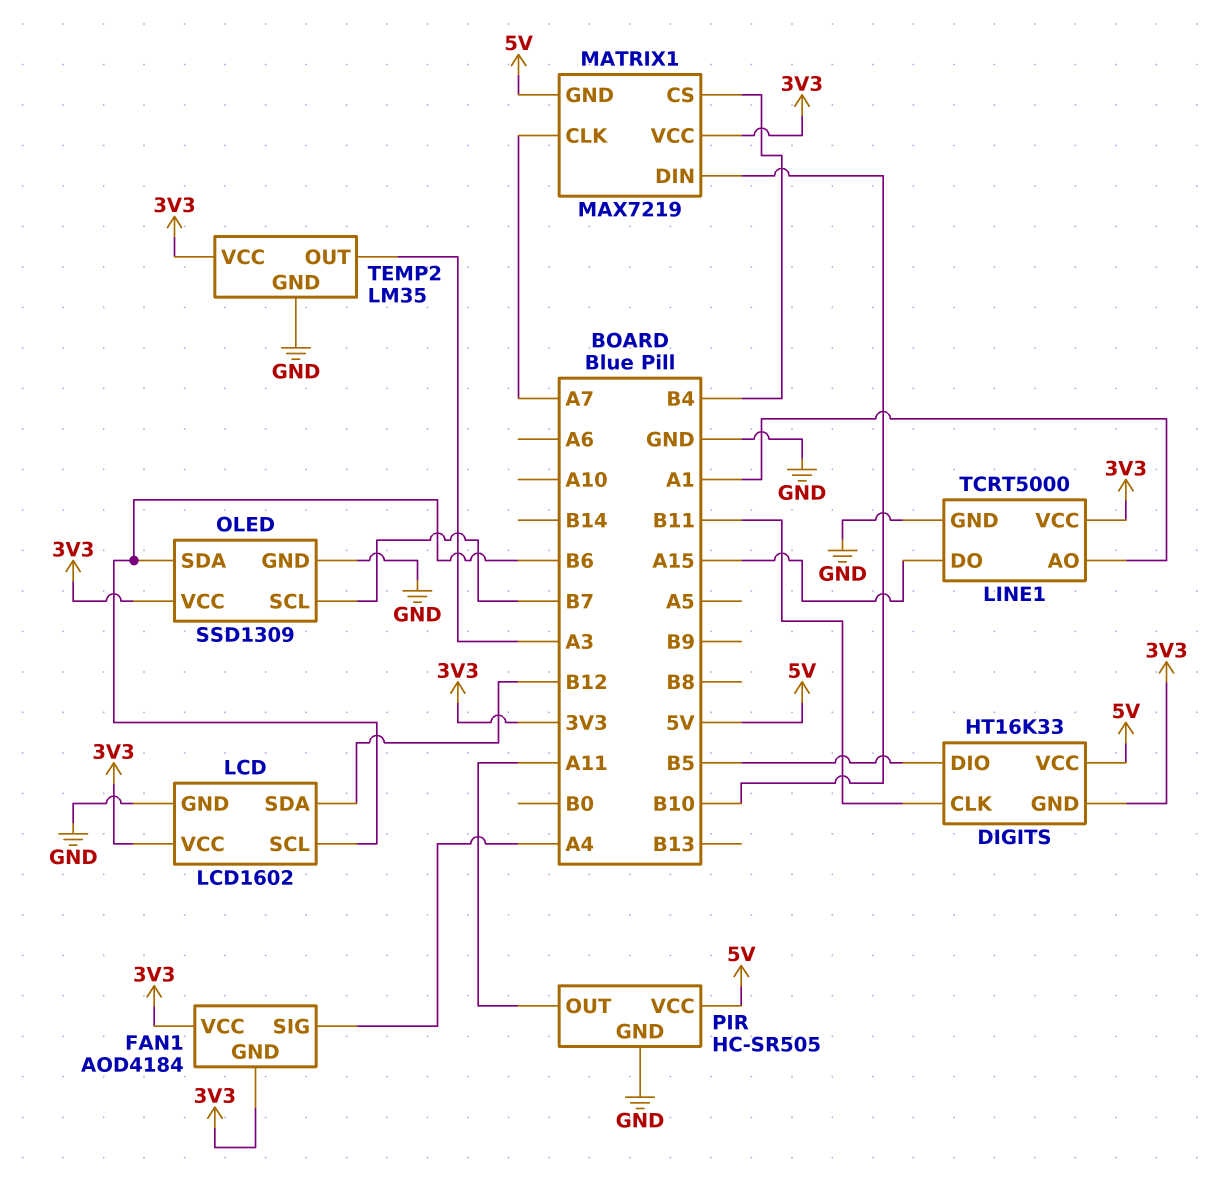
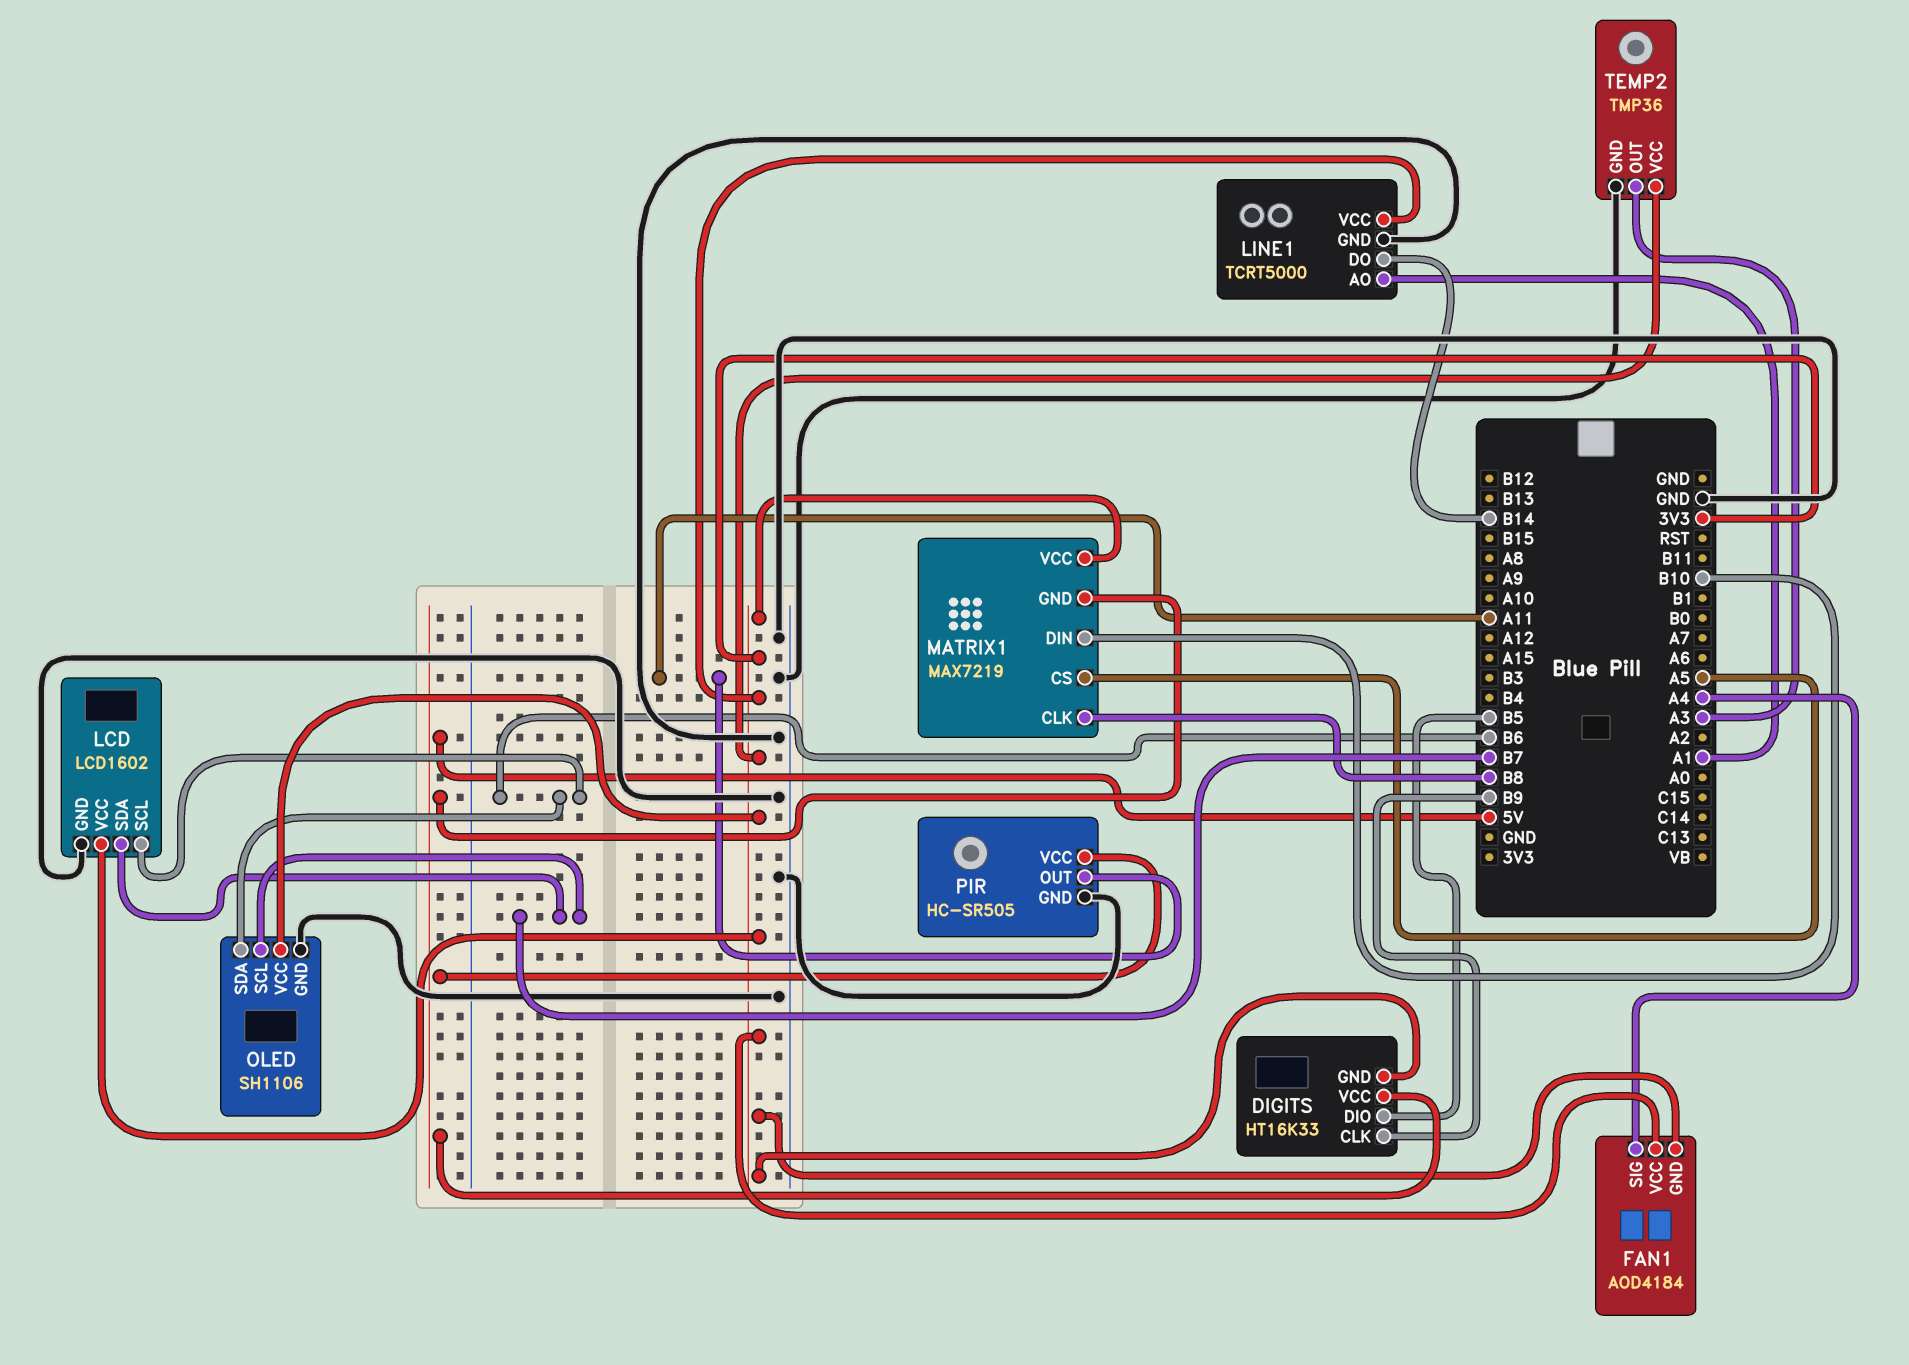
DIGITS pin CLK: B11 -> B9
LCD pin SDA: B12 -> B7
LINE1 pin DO: A15 -> B14
MATRIX1 pin CLK: A7 -> B8
MATRIX1 pin CS: B4 -> A5
OLED: SSD1309 -> SH1106
TEMP2: LM35 -> TMP36

